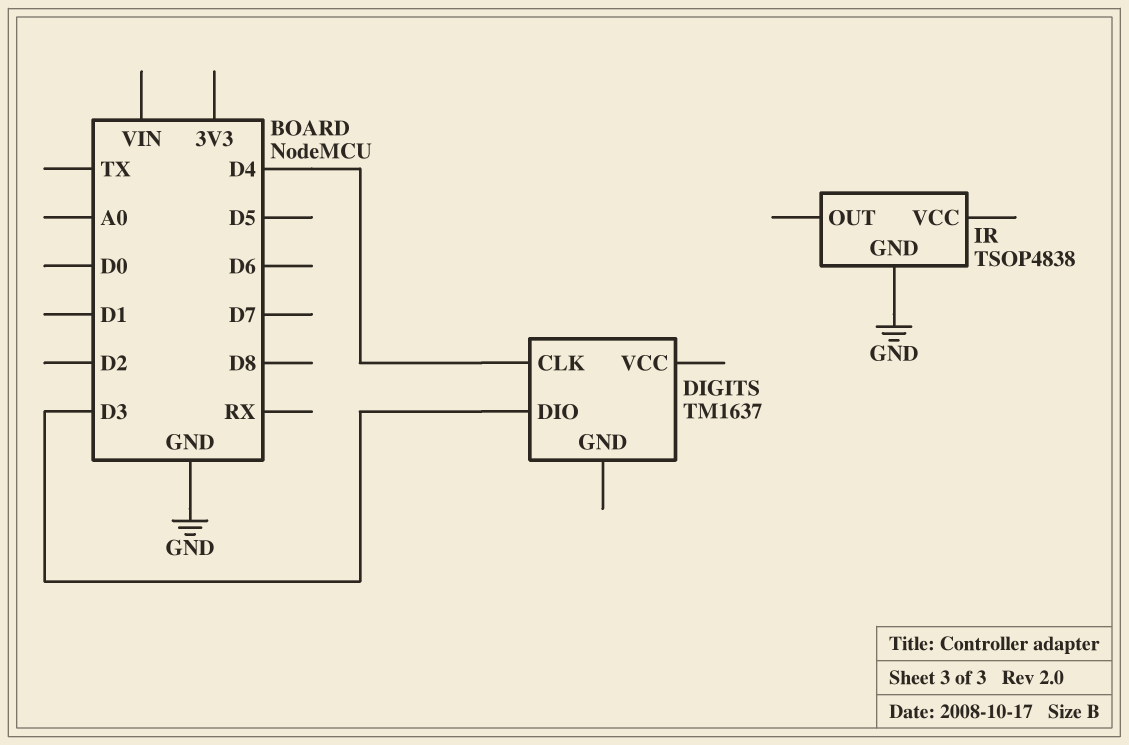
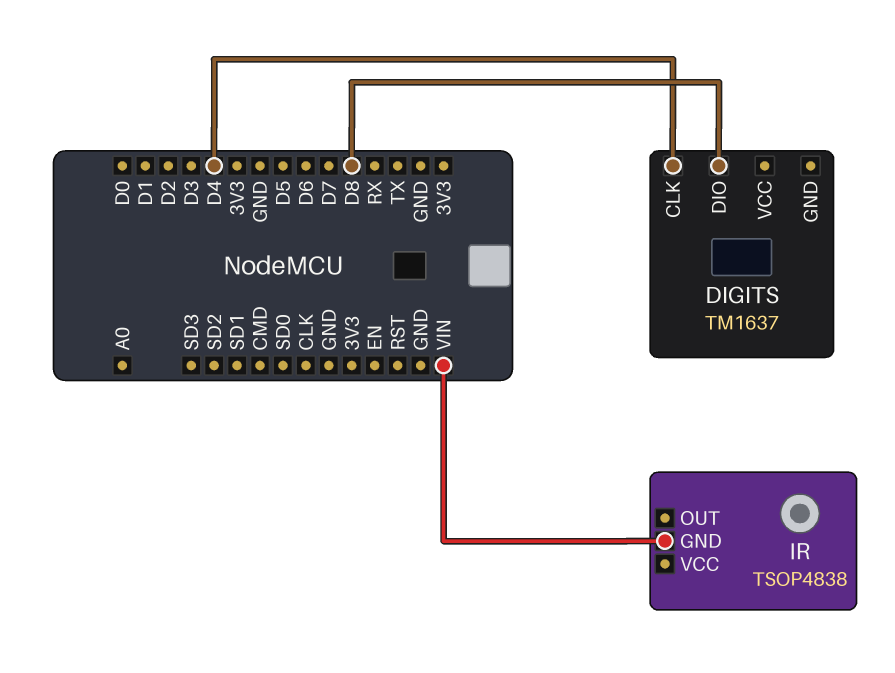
DIGITS pin DIO: D3 -> D8
IR pin GND: GND -> VIN

